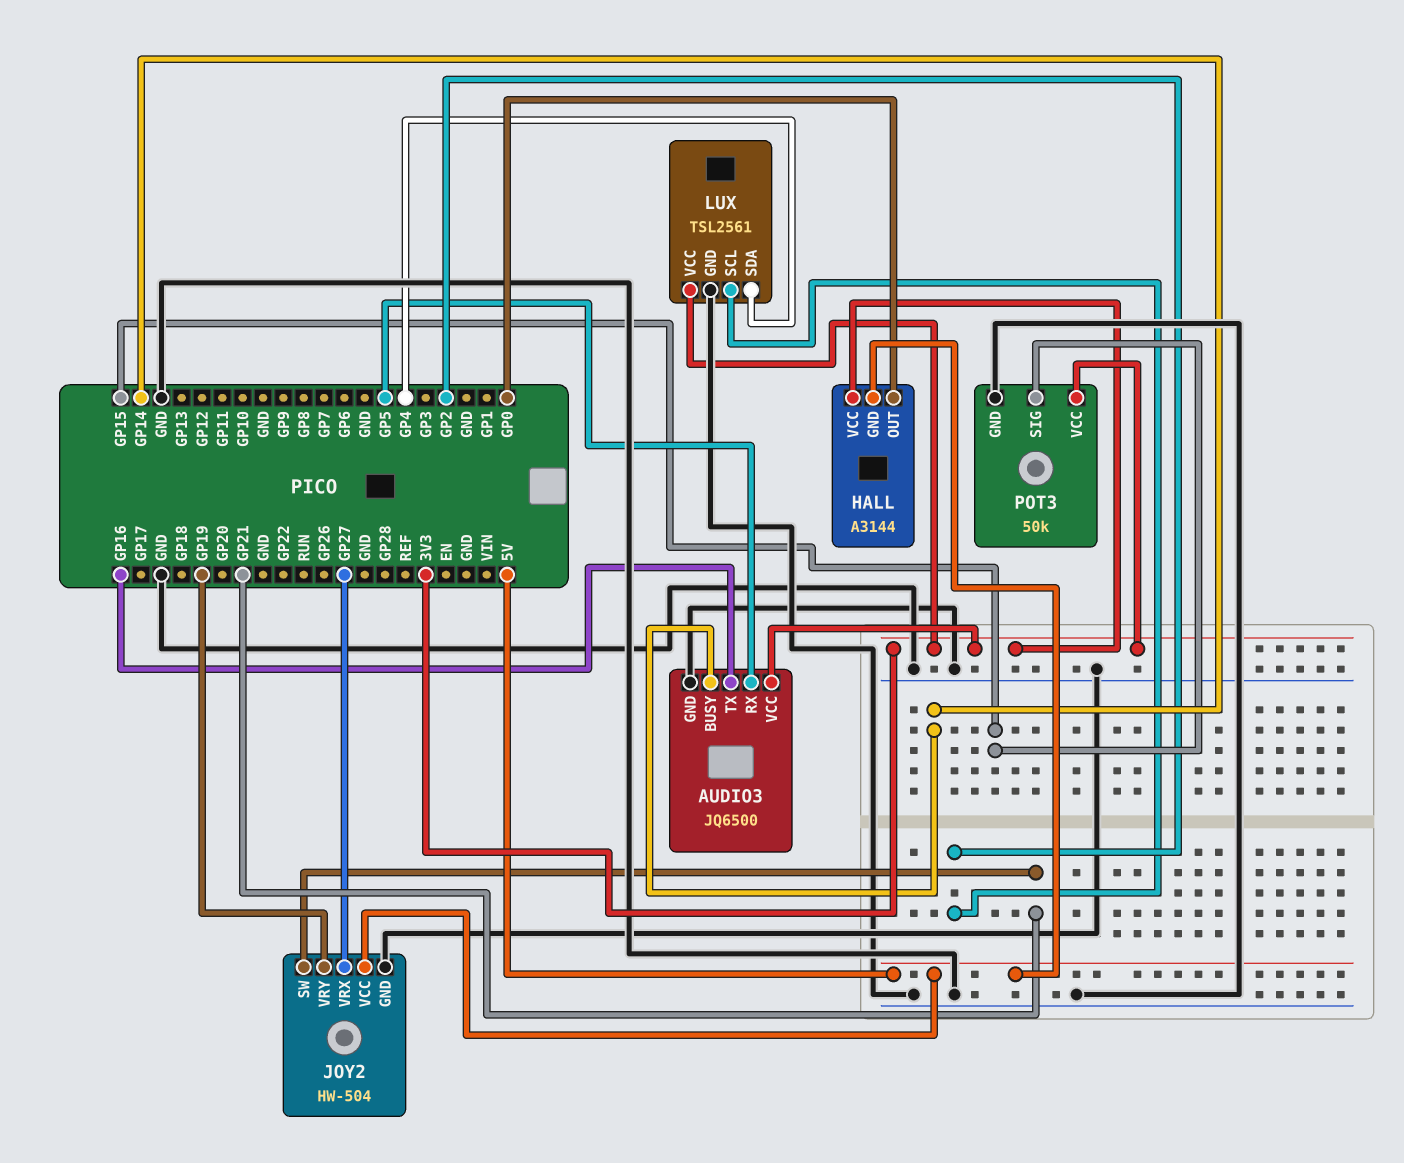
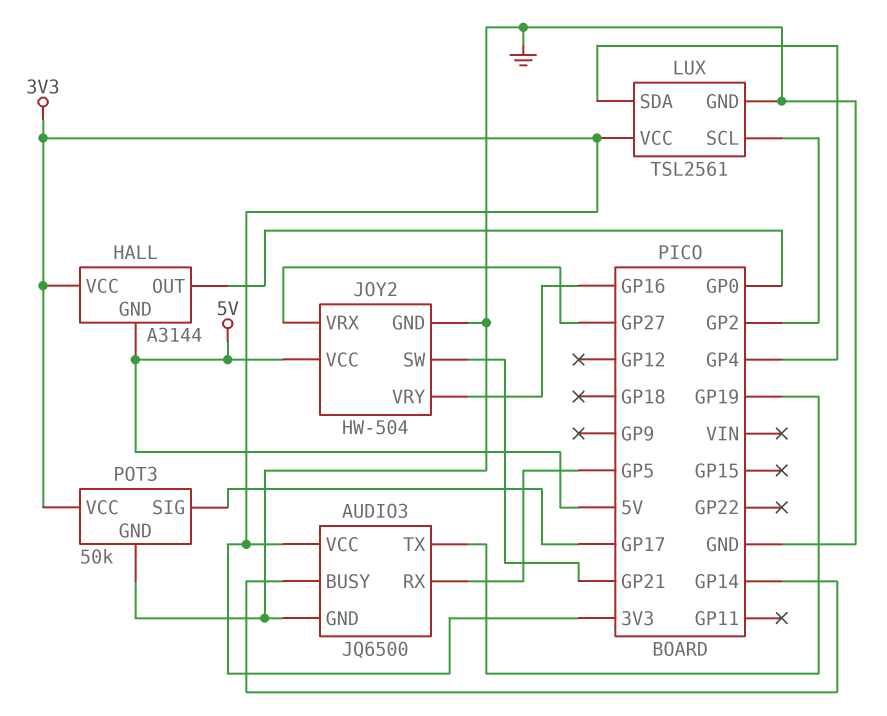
AUDIO3 pin TX: GP16 -> GP19
JOY2 pin VRY: GP19 -> GP16
POT3 pin SIG: GP15 -> GP17

